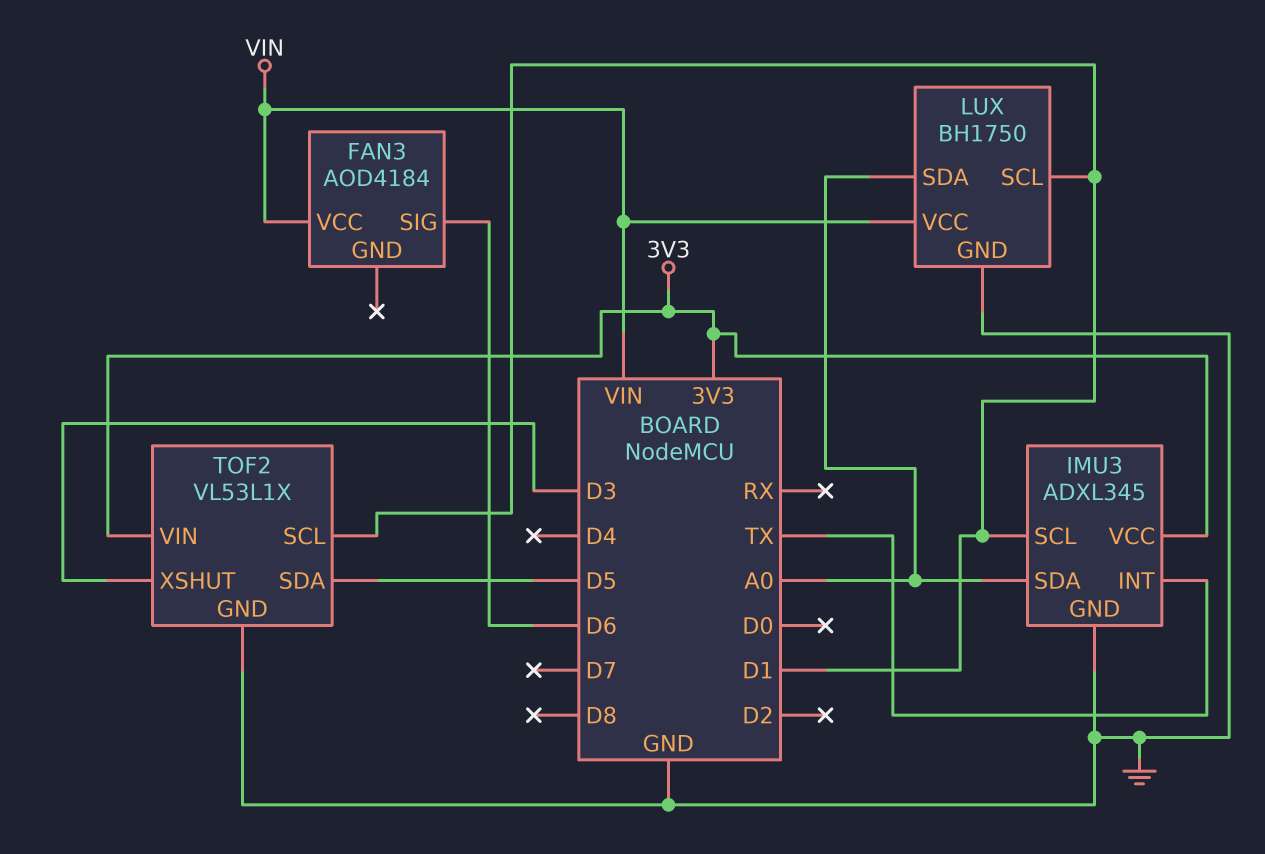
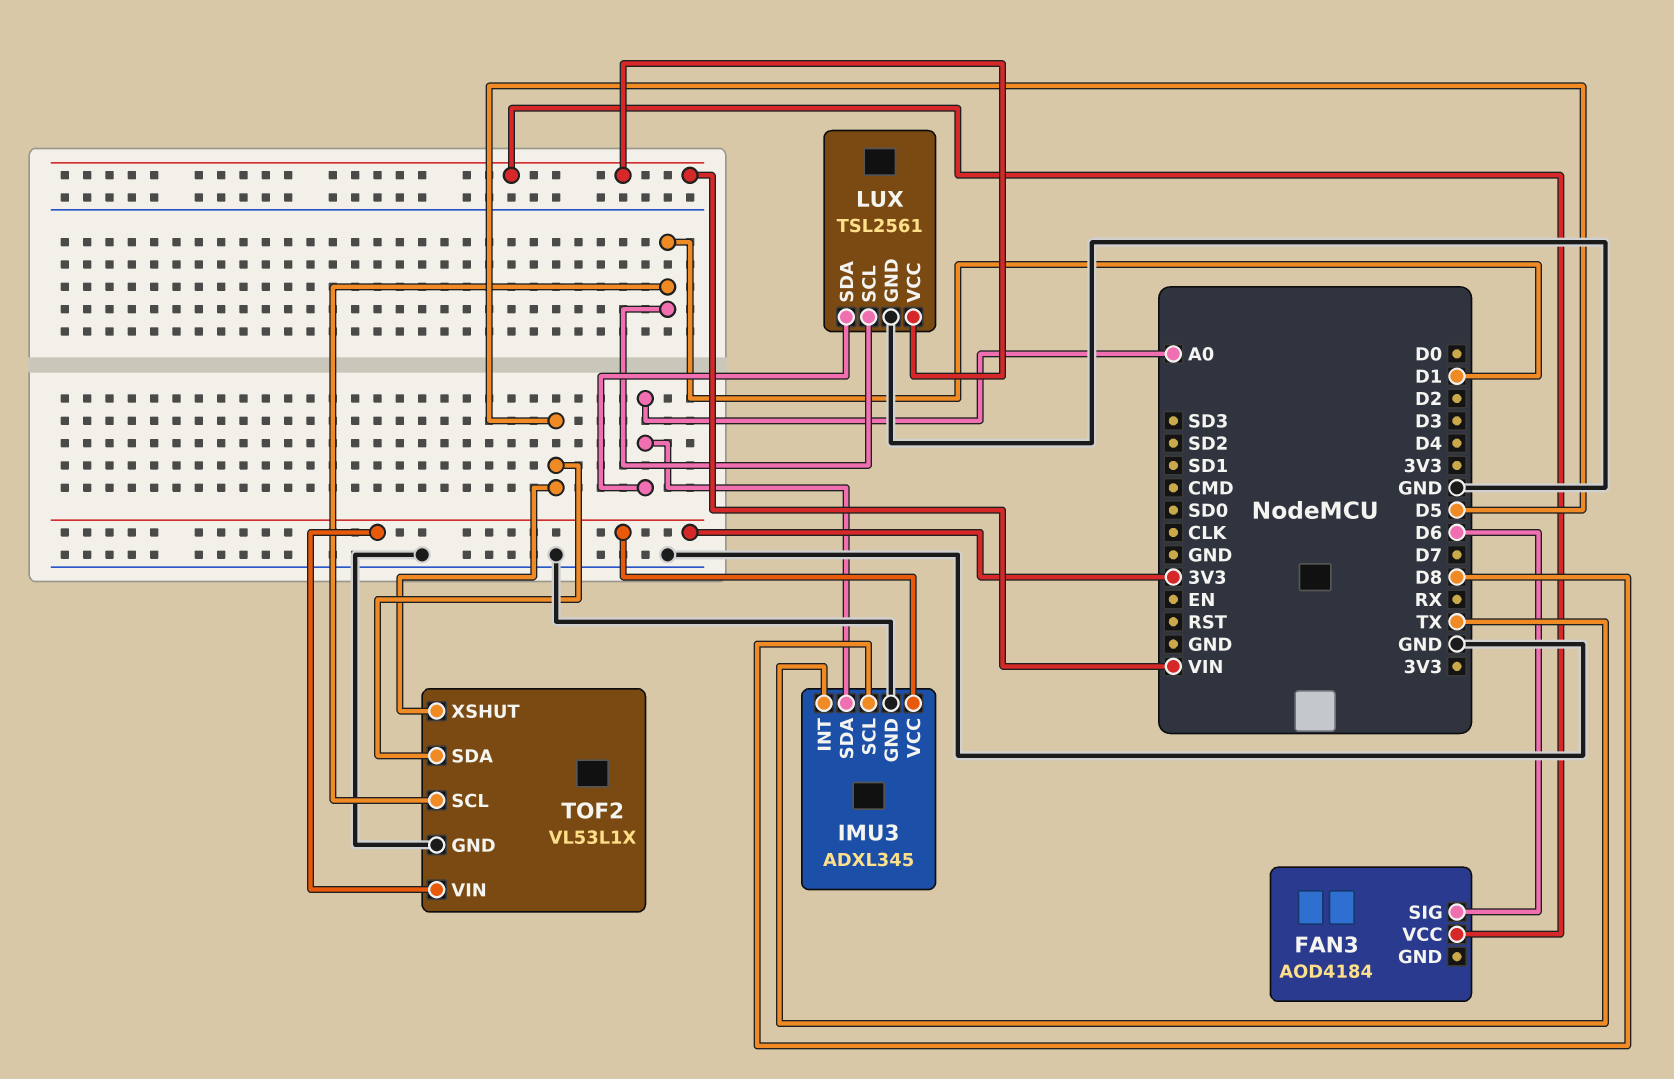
IMU3 pin SCL: D1 -> D8
LUX: BH1750 -> TSL2561
TOF2 pin XSHUT: D3 -> D5

